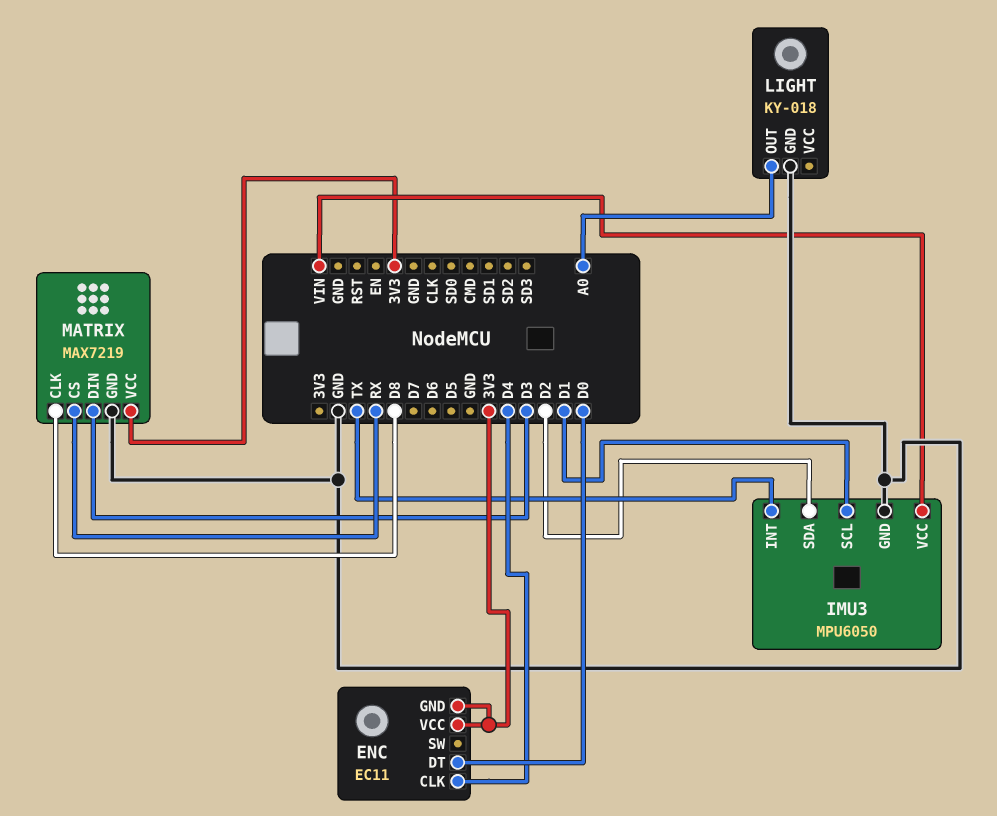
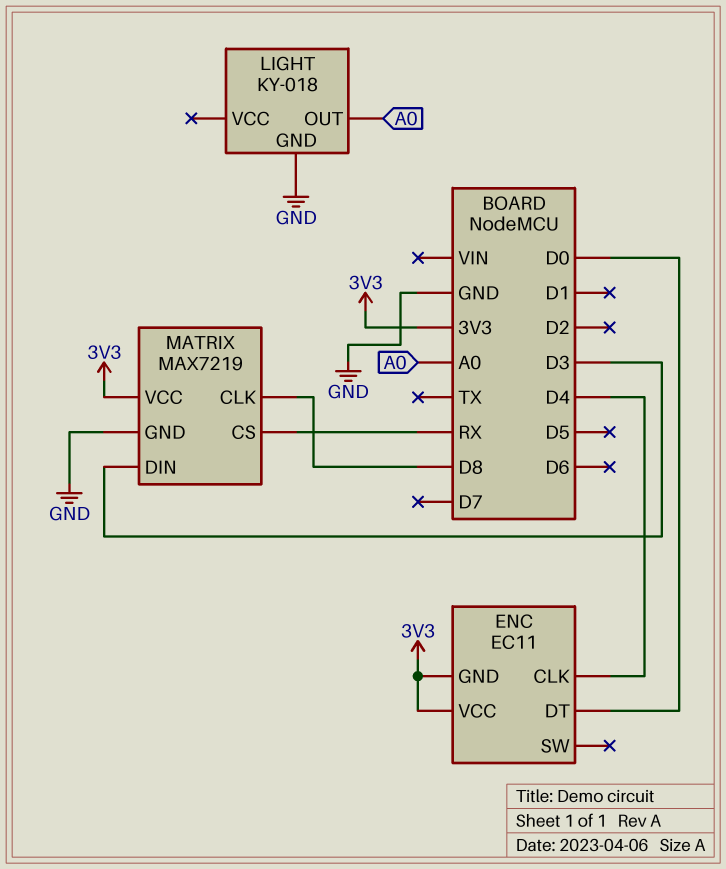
IMU3: MPU6050 -> none
IMU3 pin GND: GND -> none
IMU3 pin INT: TX -> none
IMU3 pin SCL: D1 -> none
IMU3 pin SDA: D2 -> none
IMU3 pin VCC: VIN -> none

